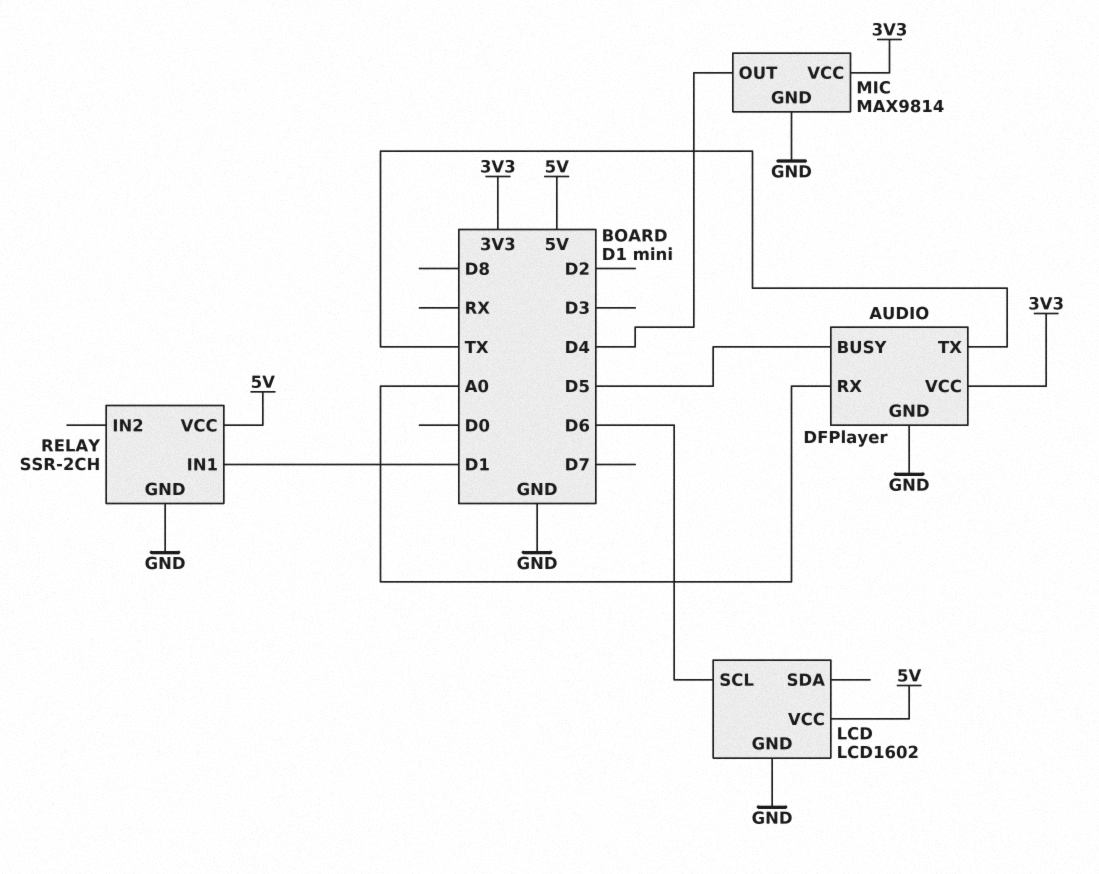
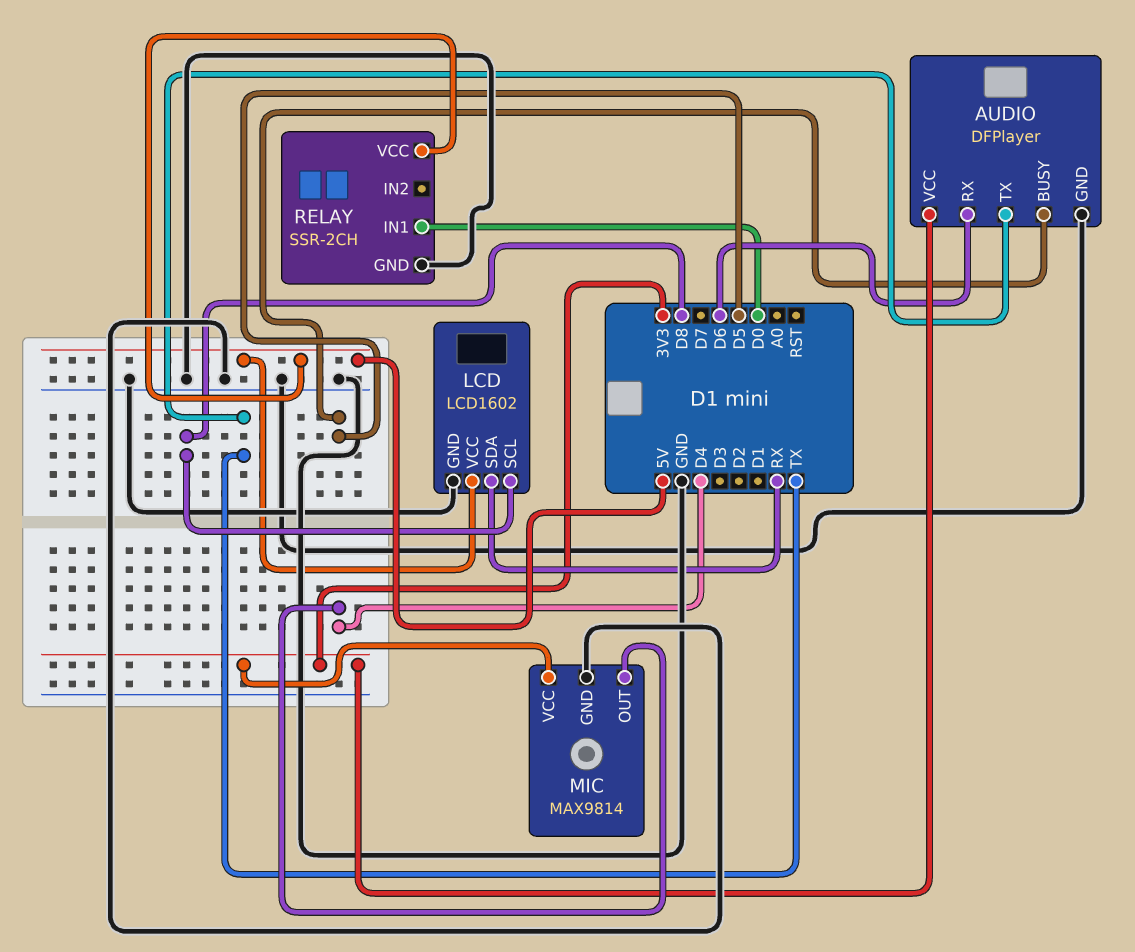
AUDIO pin RX: A0 -> D6
LCD pin SCL: D6 -> D8
LCD pin SDA: none -> RX
RELAY pin IN1: D1 -> D0

